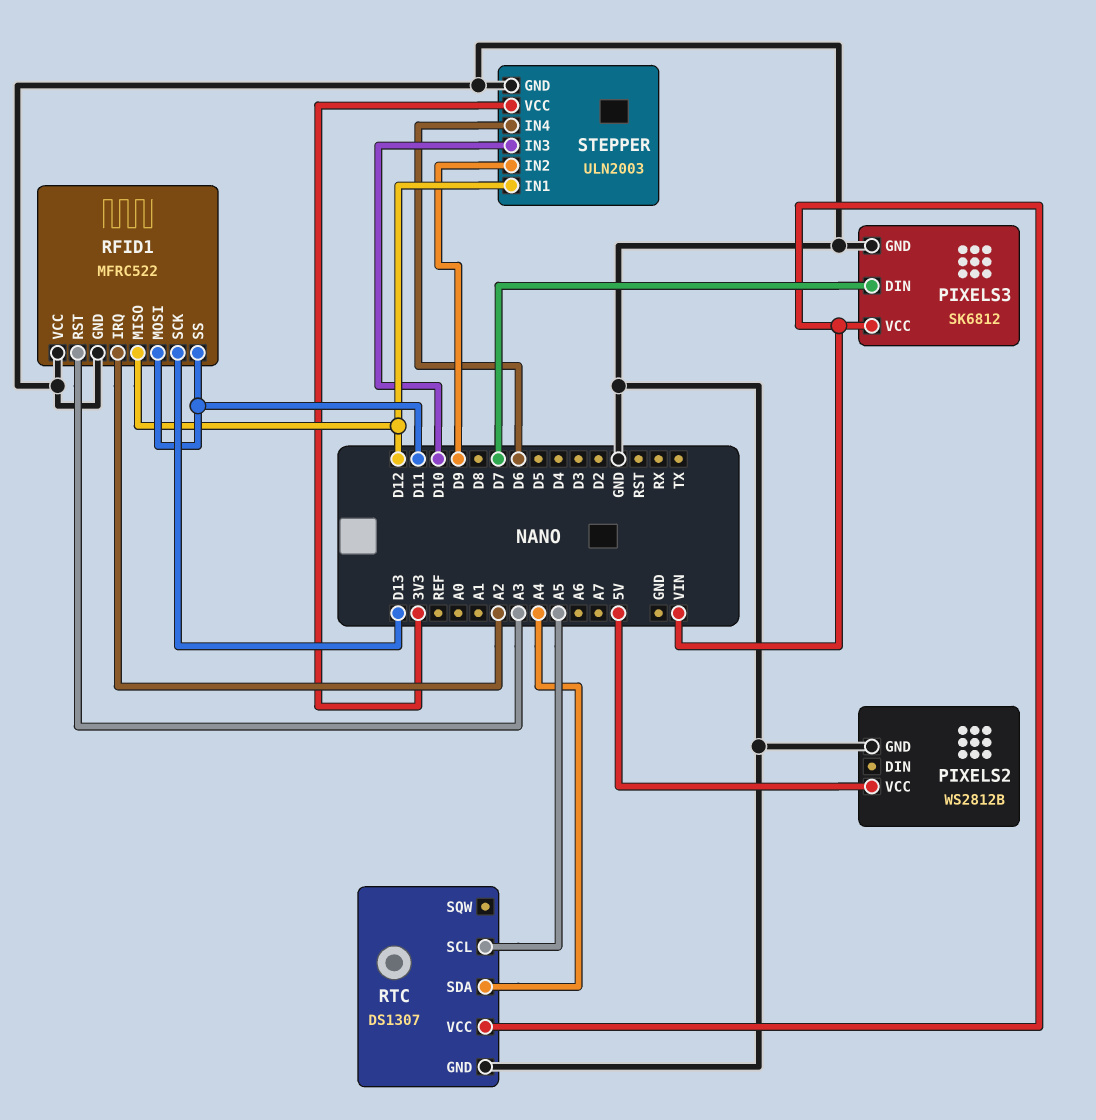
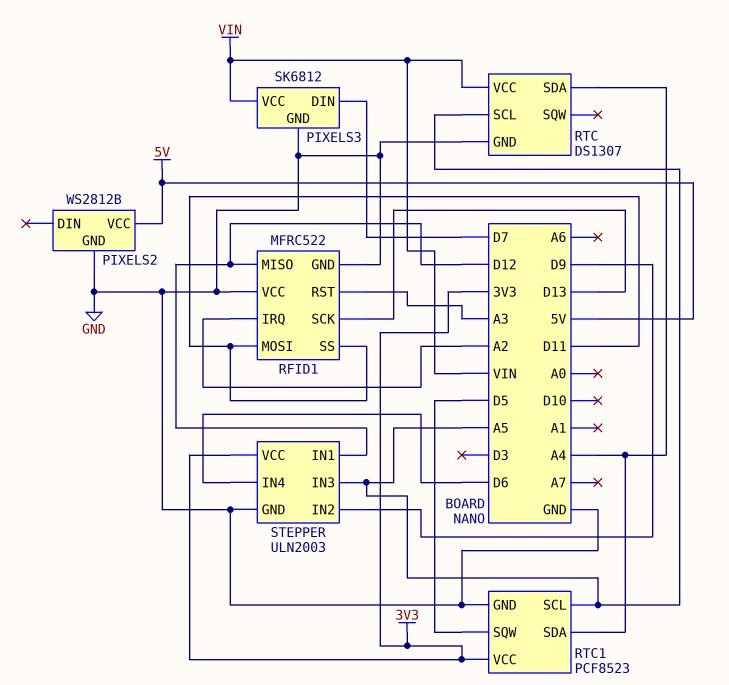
RTC1: none -> PCF8523
RTC1 pin GND: none -> GND
RTC1 pin SCL: none -> A5
RTC1 pin SDA: none -> A4
RTC1 pin SQW: none -> D5
RTC1 pin VCC: none -> 3V3
STEPPER pin IN3: D10 -> A5

